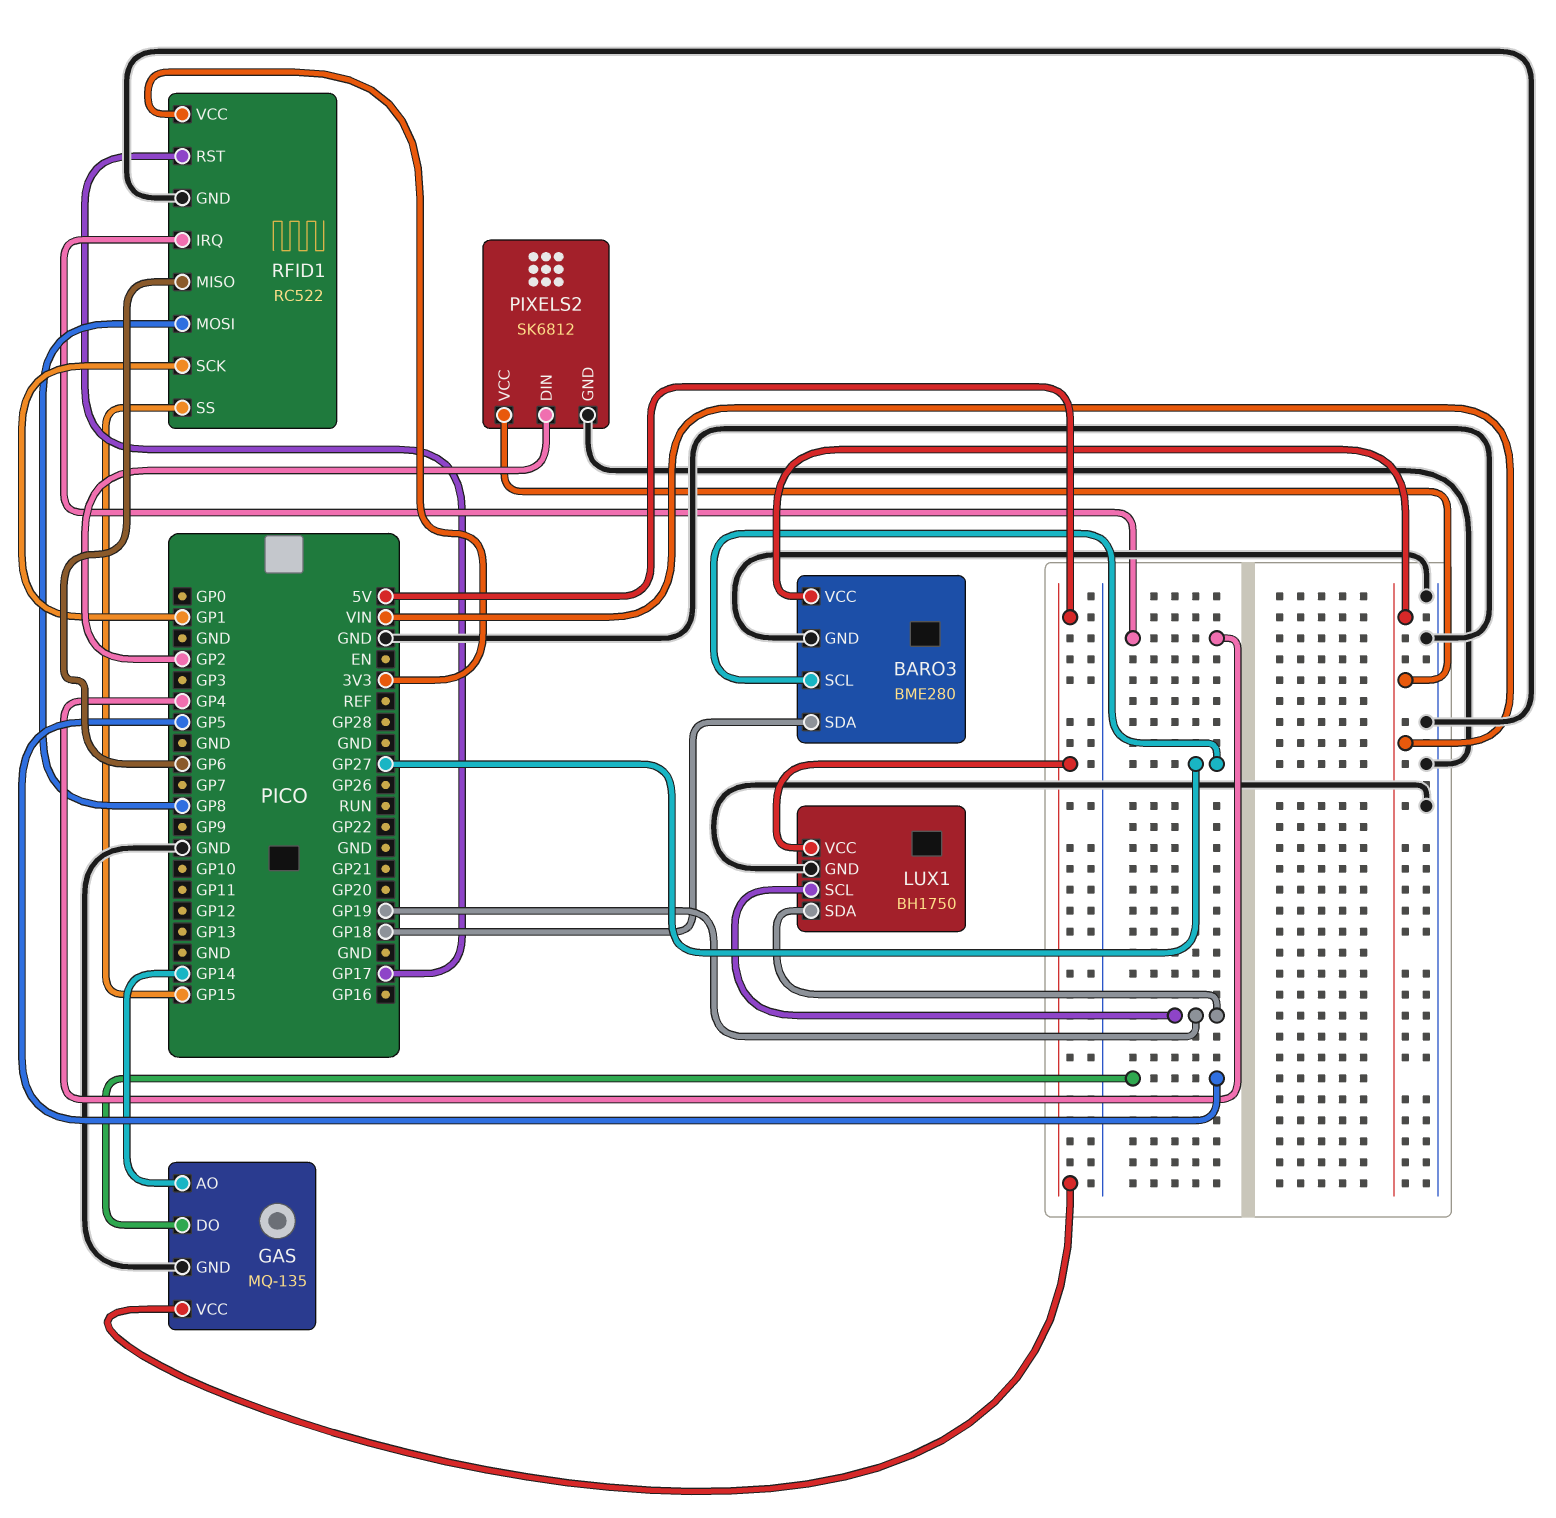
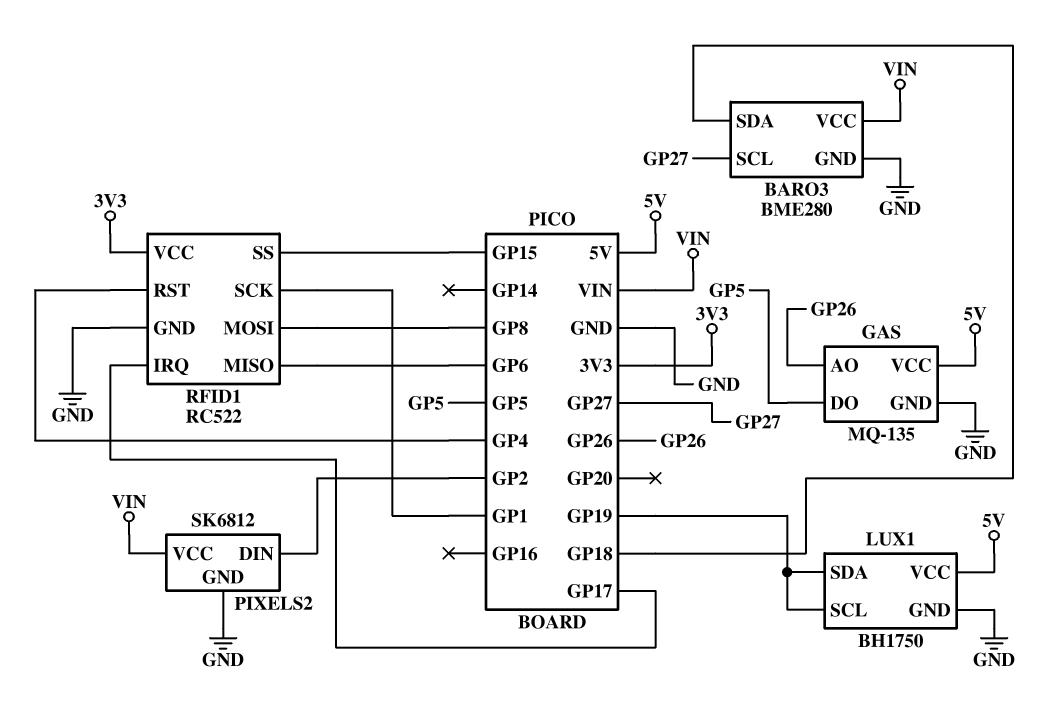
GAS pin AO: GP14 -> GP26
RFID1 pin IRQ: GP4 -> GP17
RFID1 pin RST: GP17 -> GP4

